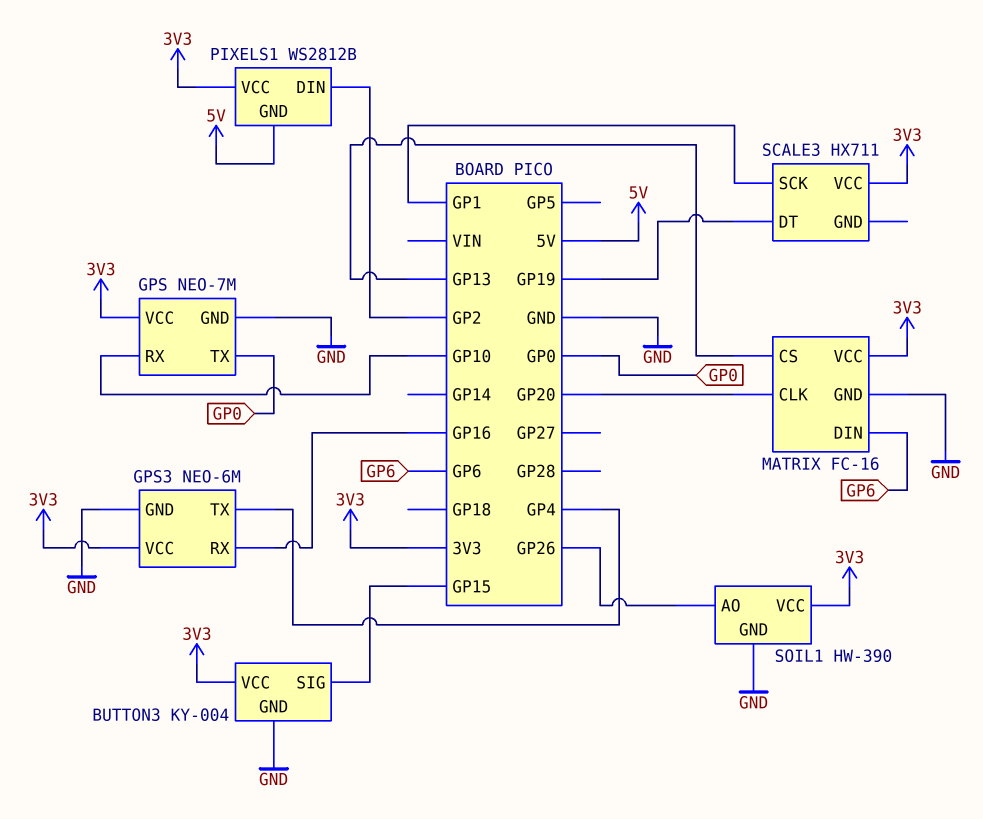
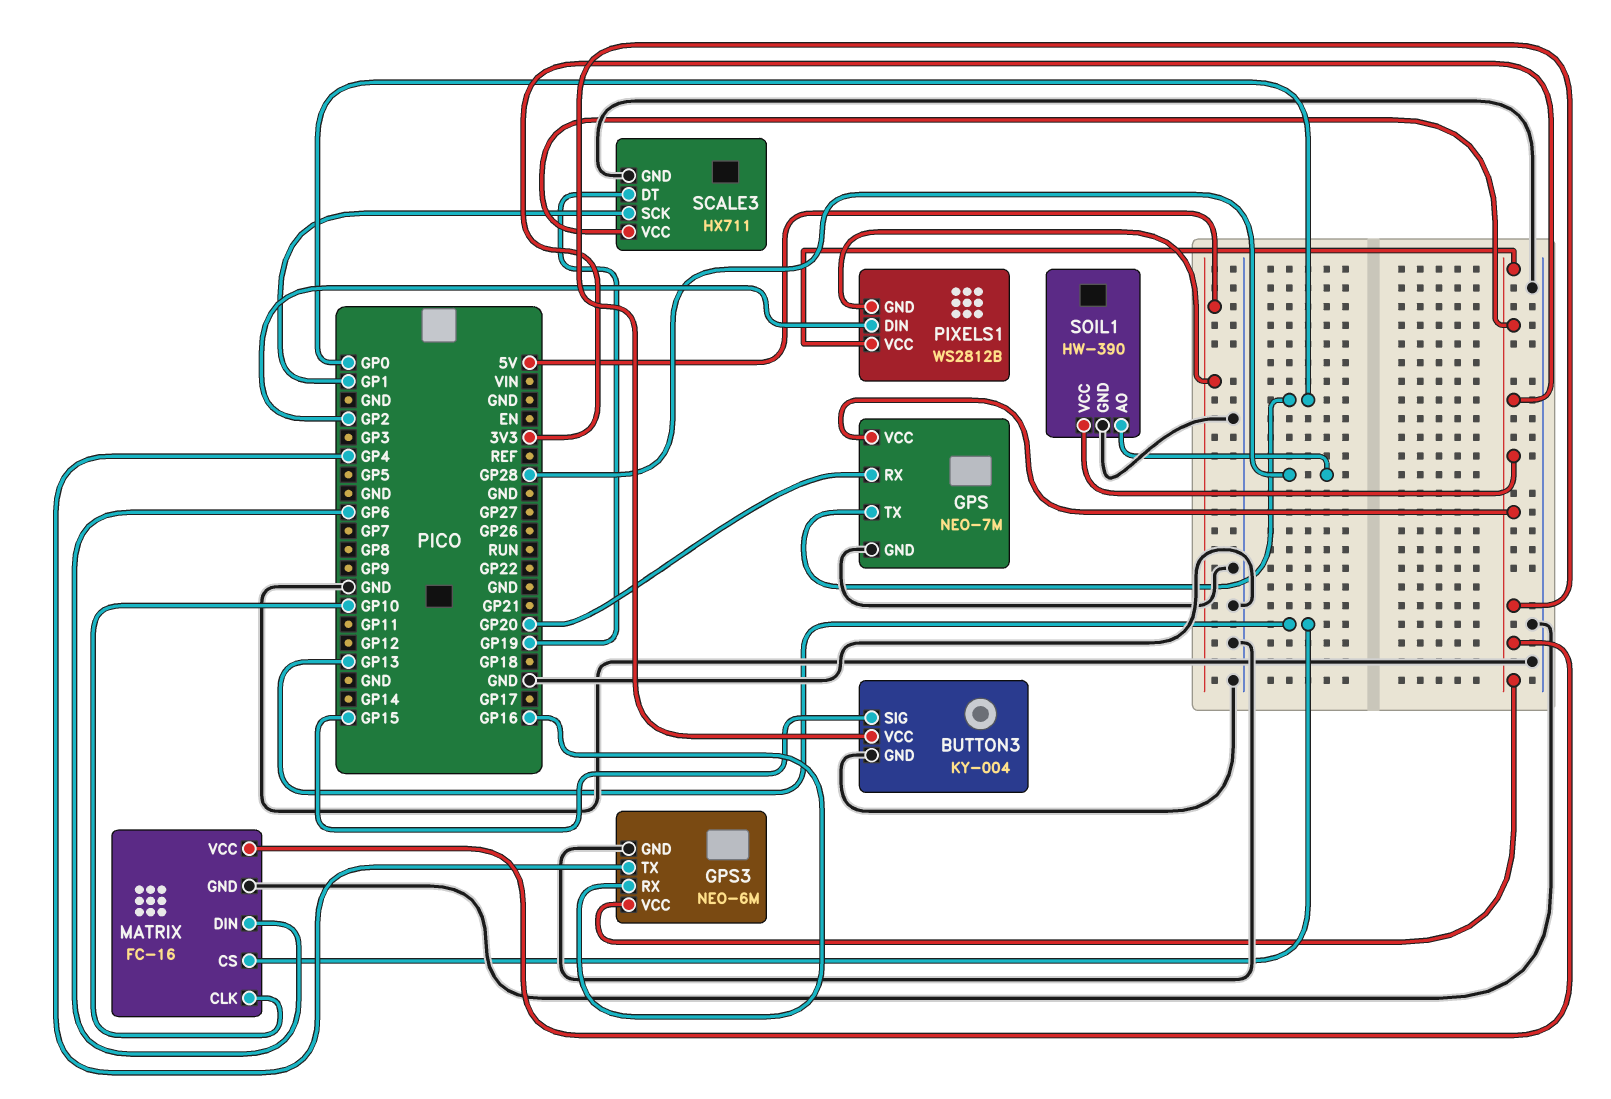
GPS pin RX: GP10 -> GP20
MATRIX pin CLK: GP20 -> GP10
SCALE3 pin GND: none -> GND
SOIL1 pin AO: GP26 -> GP28

